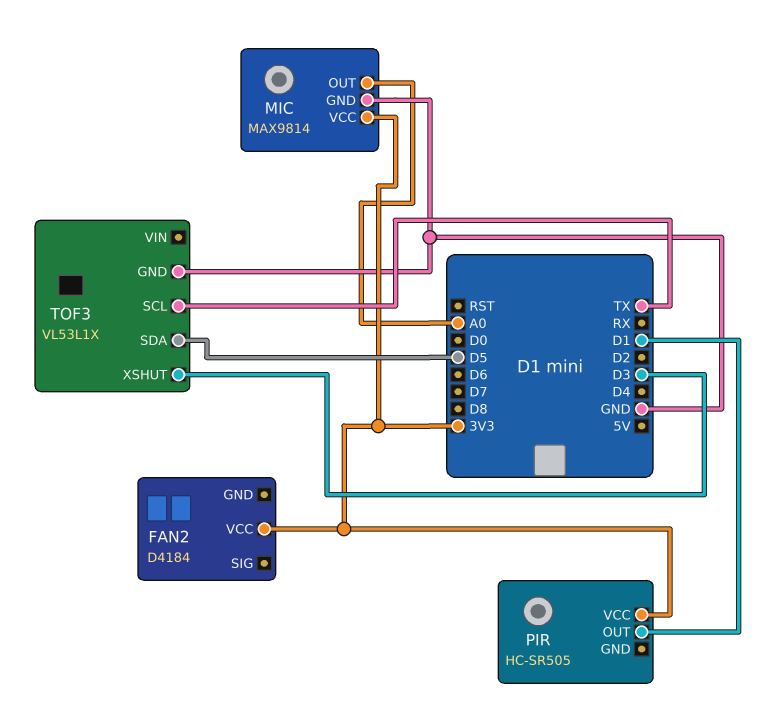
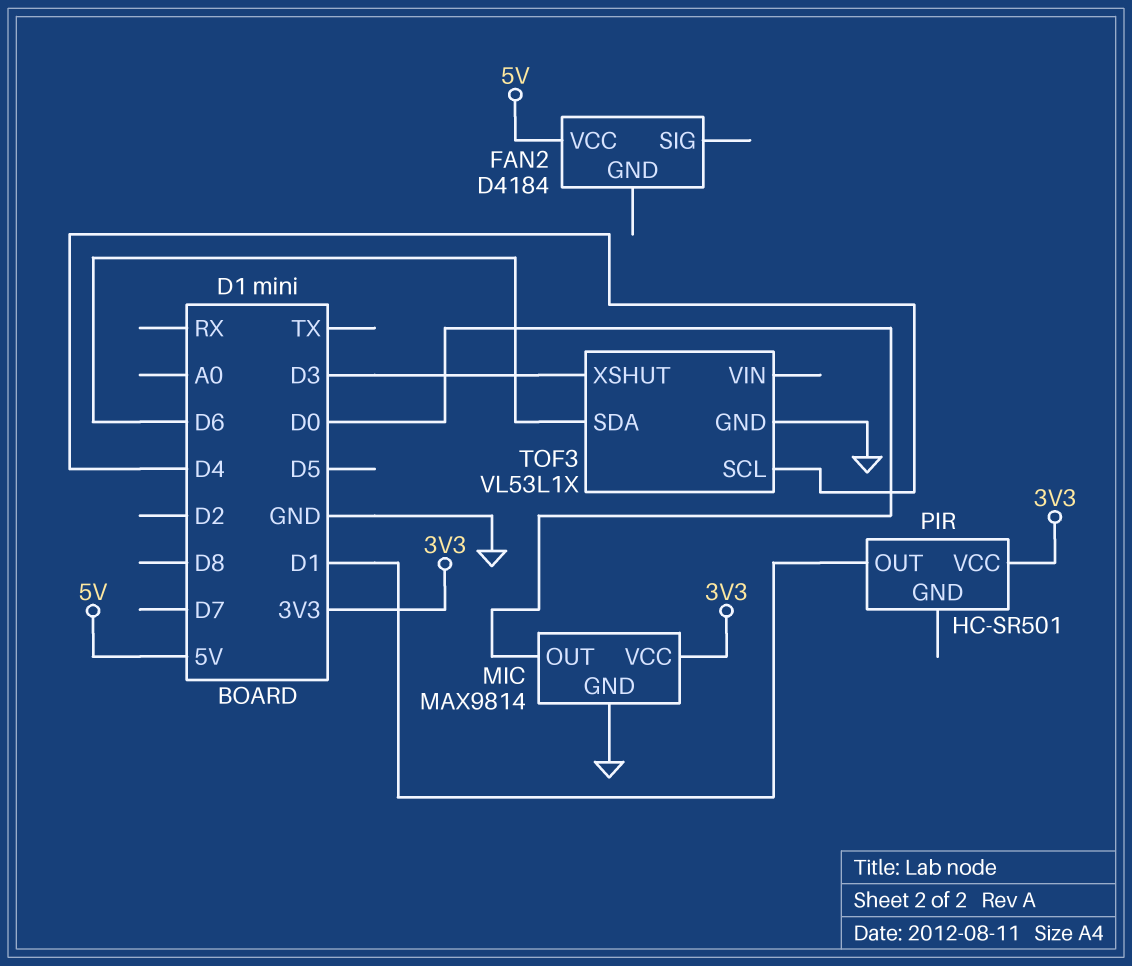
FAN2 pin VCC: 3V3 -> 5V
MIC pin OUT: A0 -> D0
PIR: HC-SR505 -> HC-SR501
TOF3 pin SCL: TX -> D4
TOF3 pin SDA: D5 -> D6

